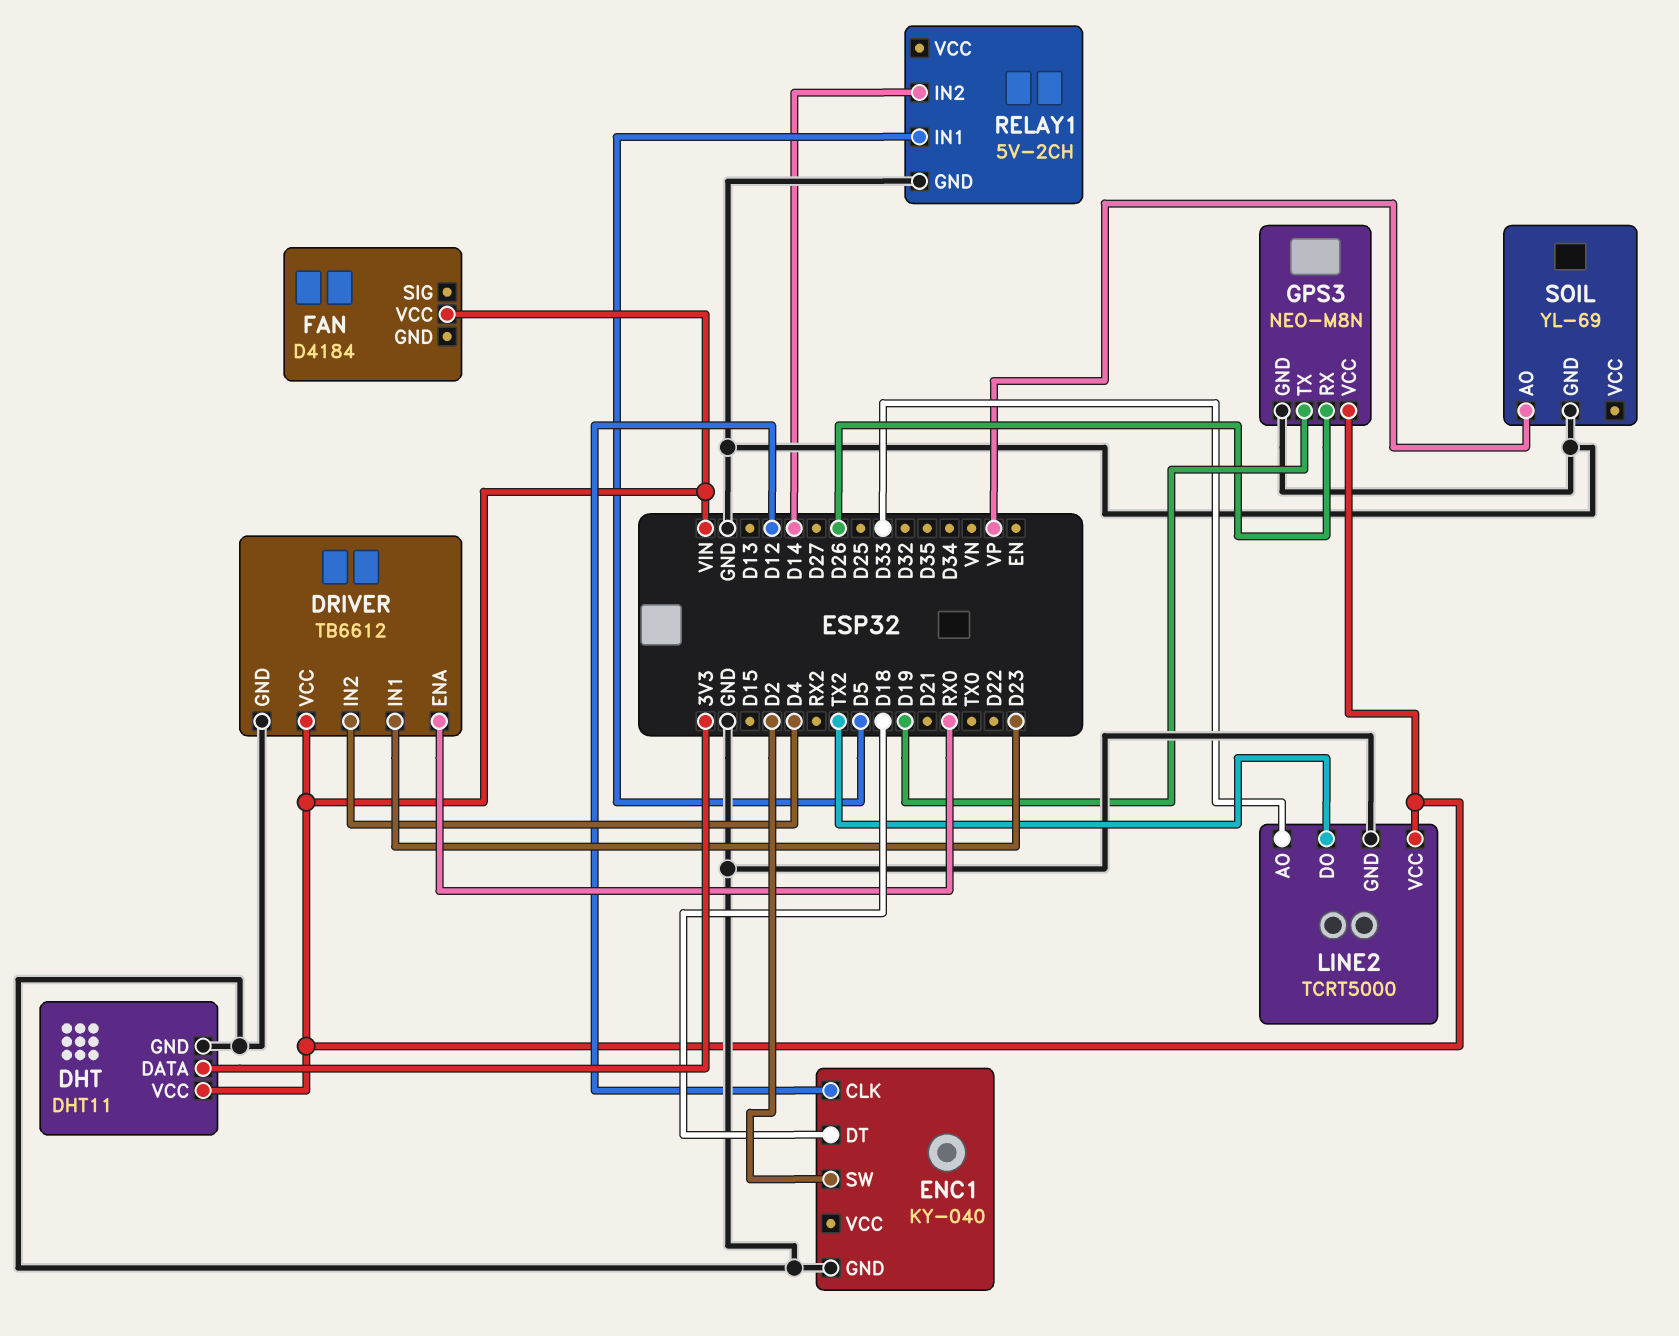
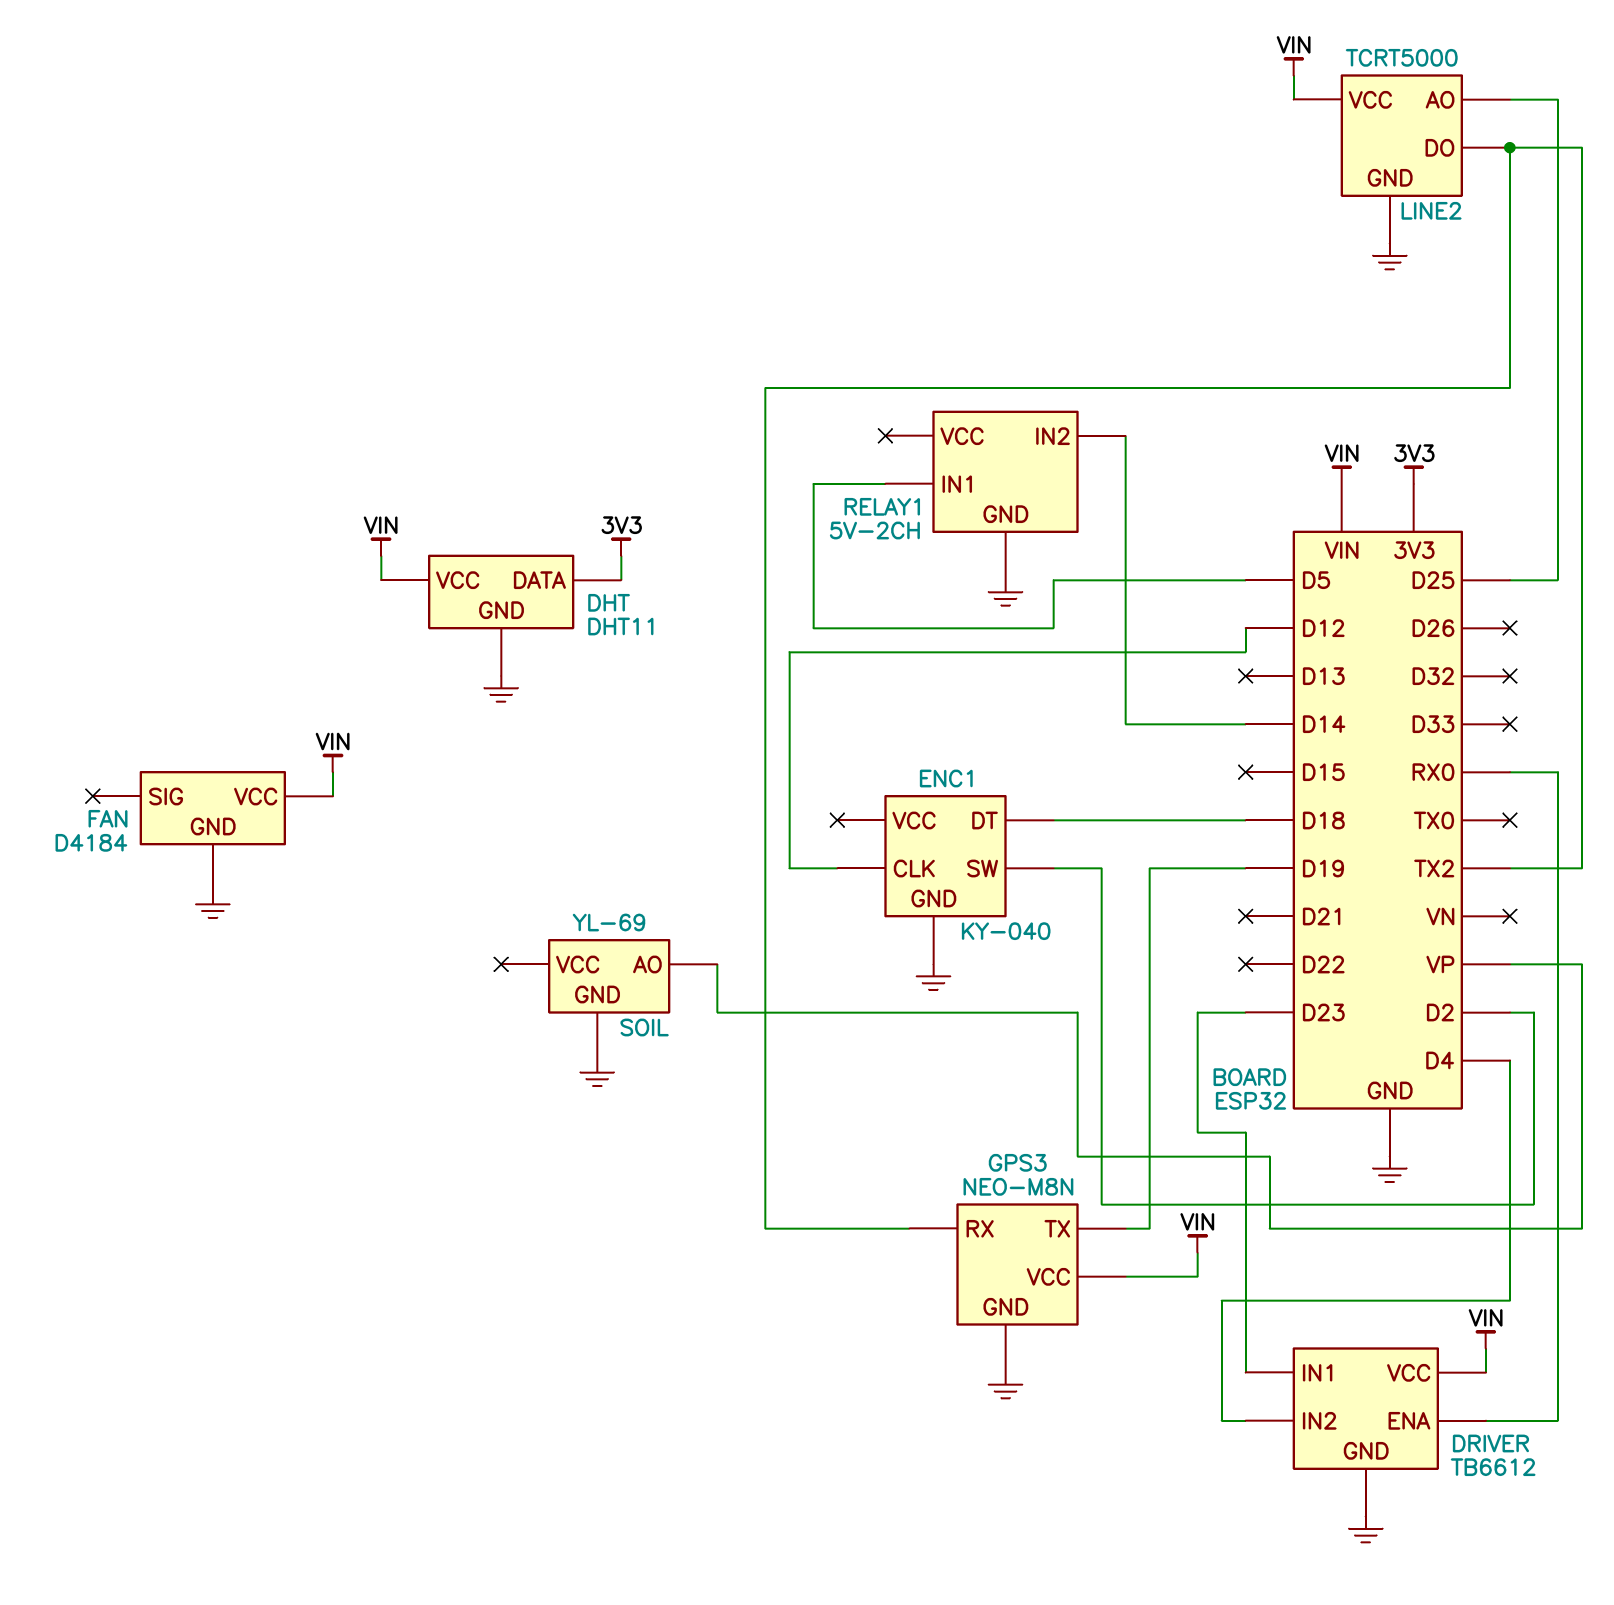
FAN pin GND: none -> GND
GPS3 pin RX: D26 -> TX2
LINE2 pin AO: D33 -> D25

